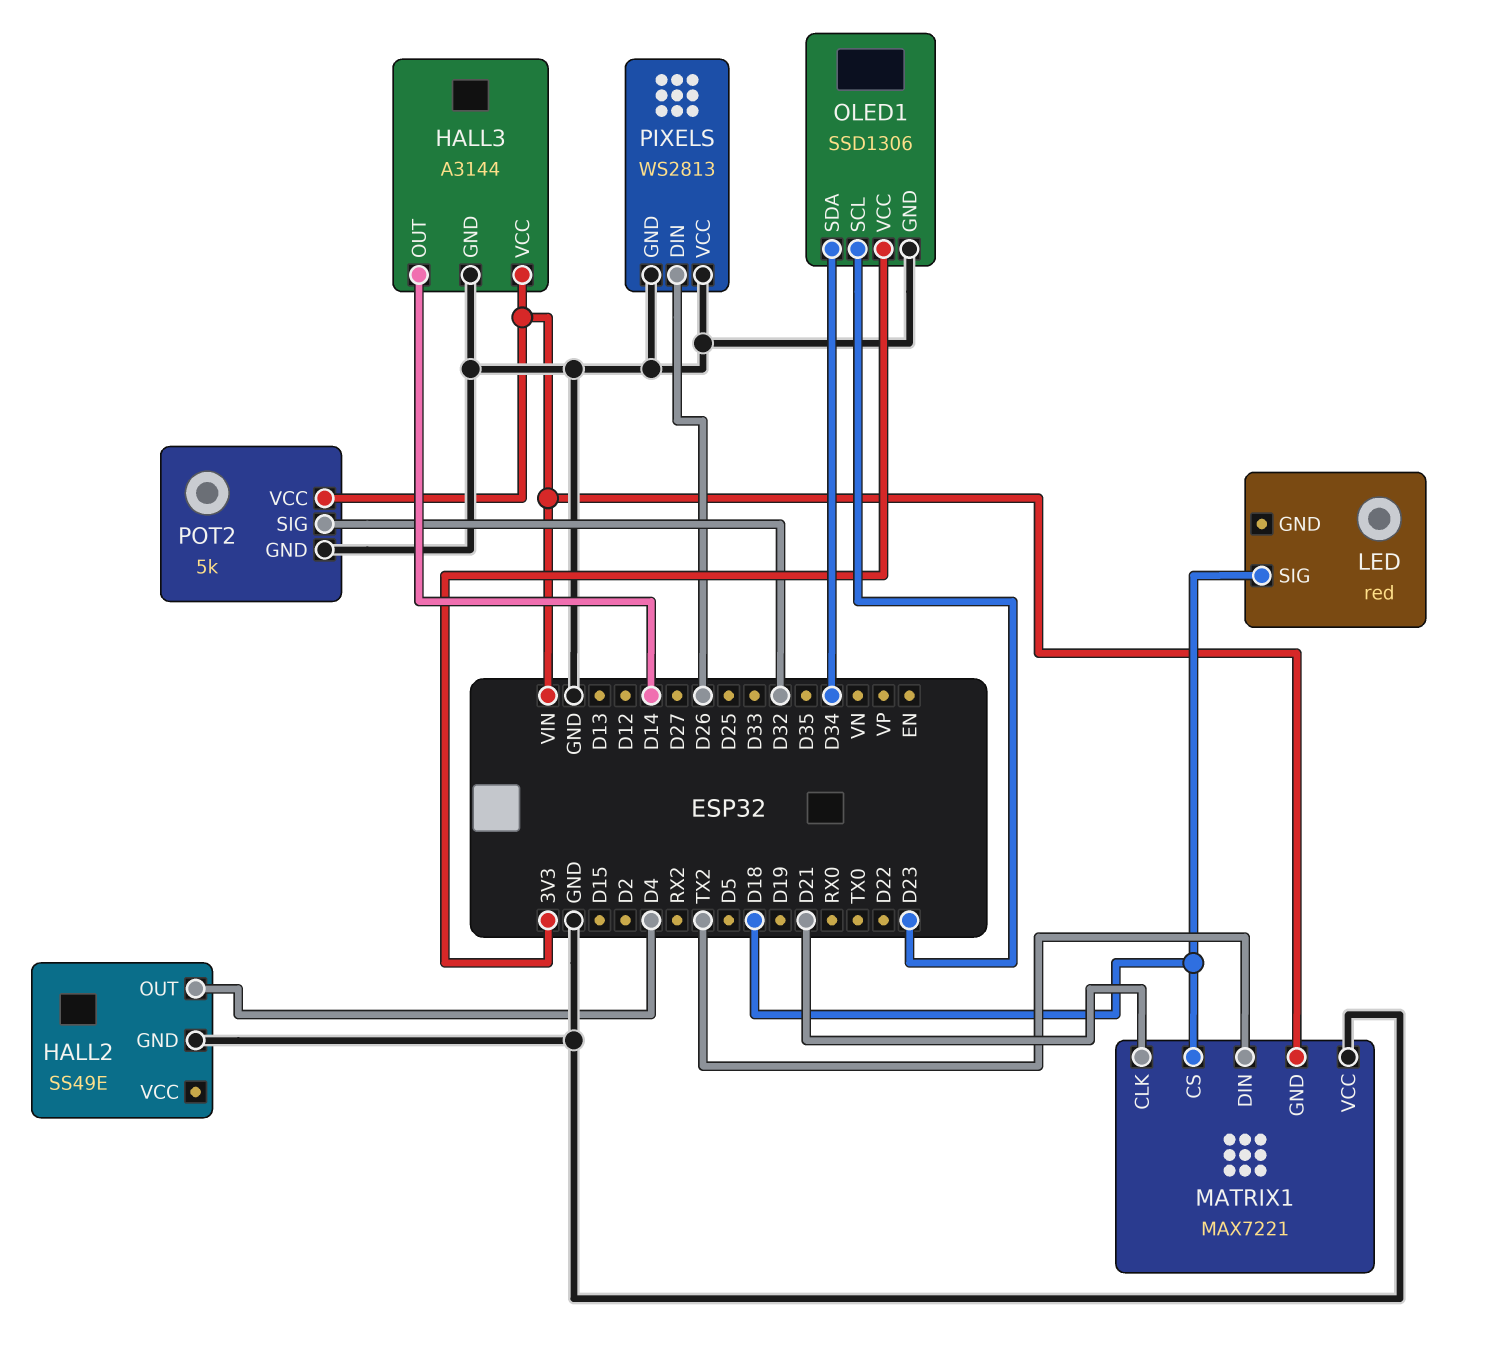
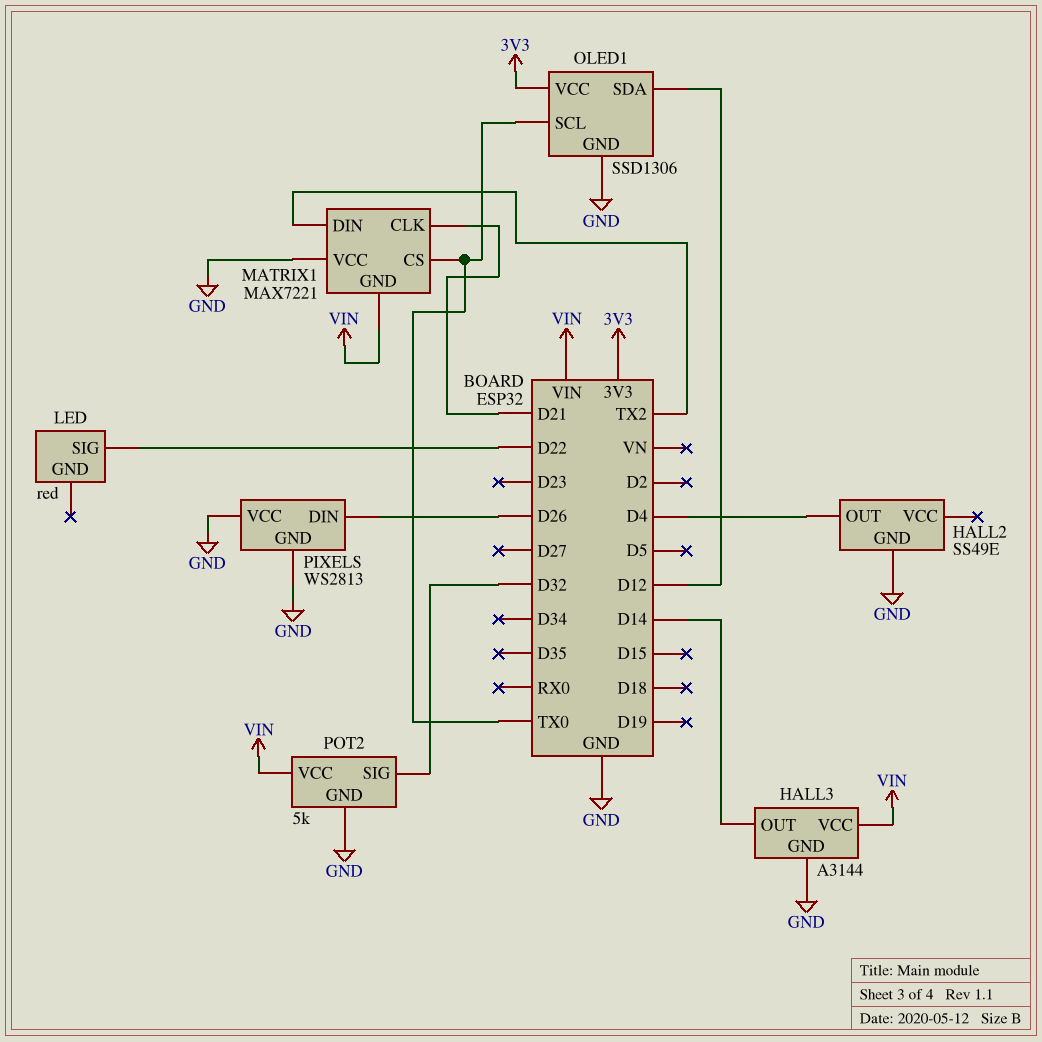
LED pin SIG: D18 -> D22
MATRIX1 pin CS: D18 -> TX0
OLED1 pin SCL: D23 -> TX0
OLED1 pin SDA: D34 -> D12

